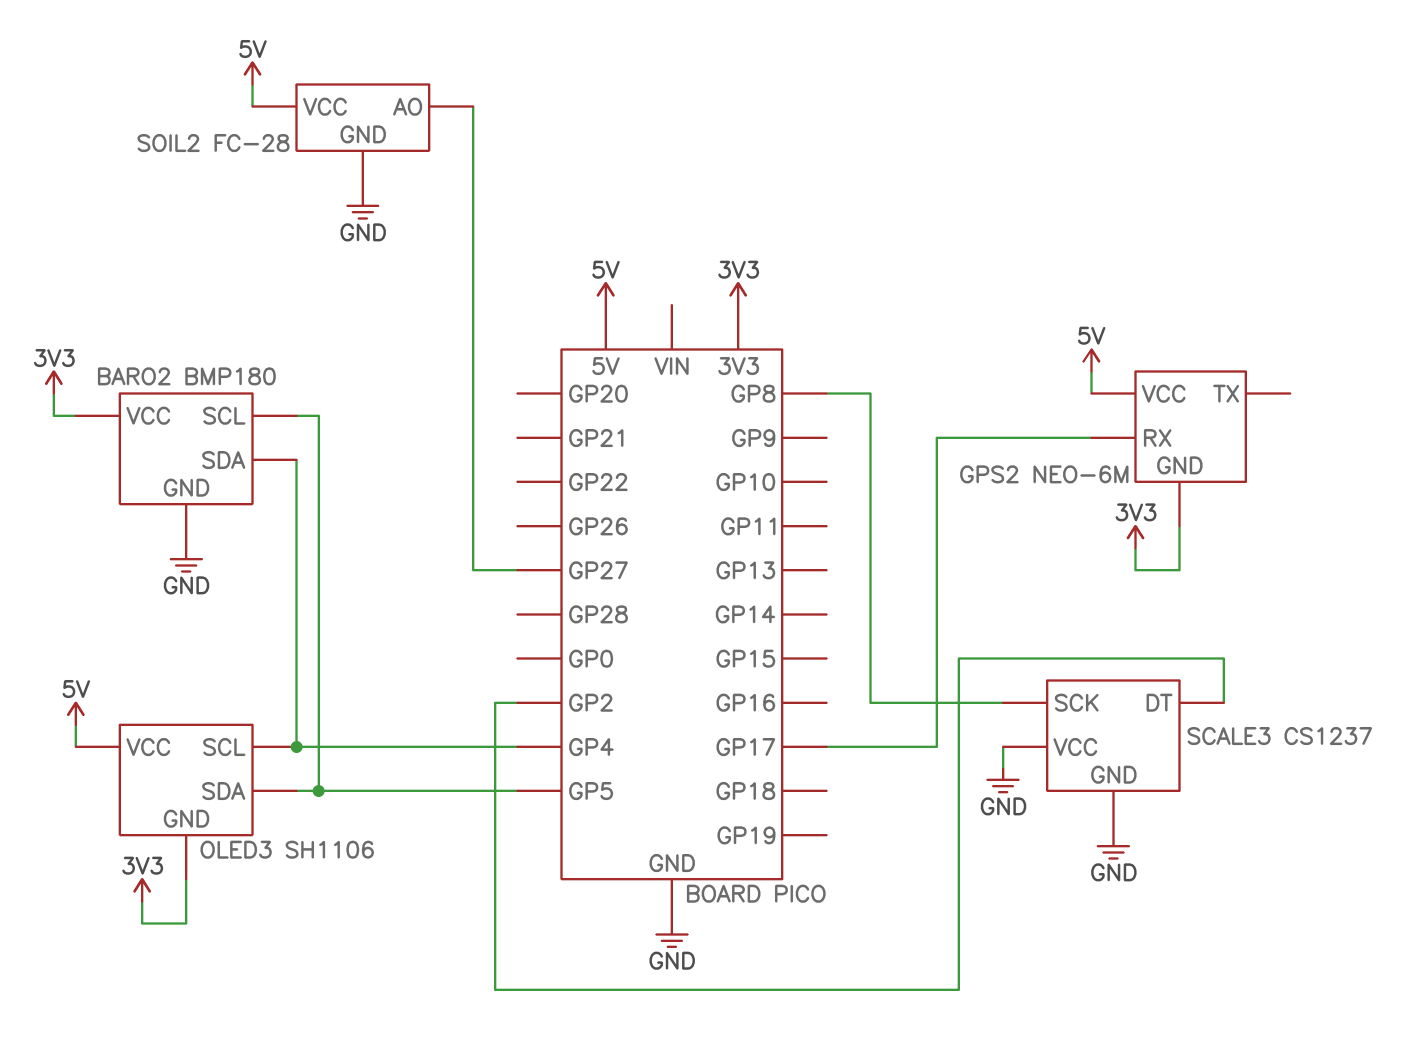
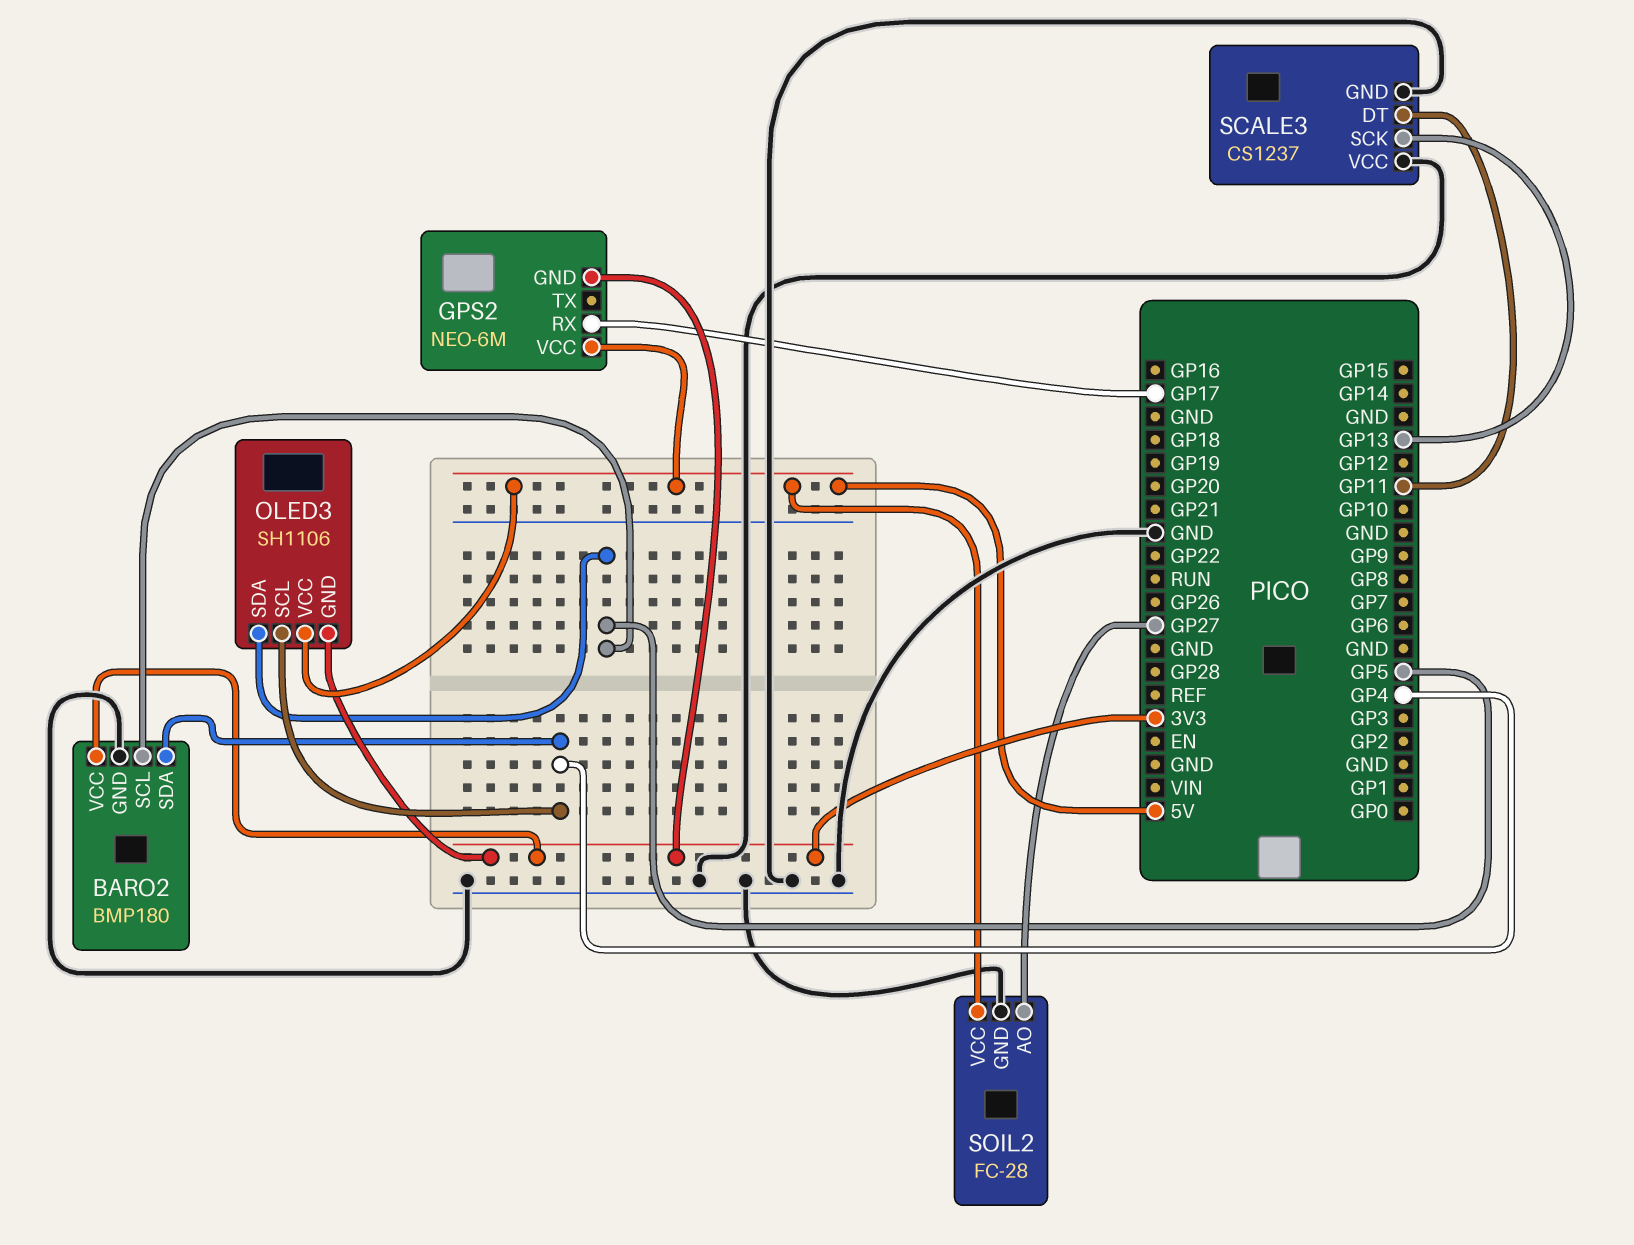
SCALE3 pin DT: GP2 -> GP11
SCALE3 pin SCK: GP8 -> GP13

